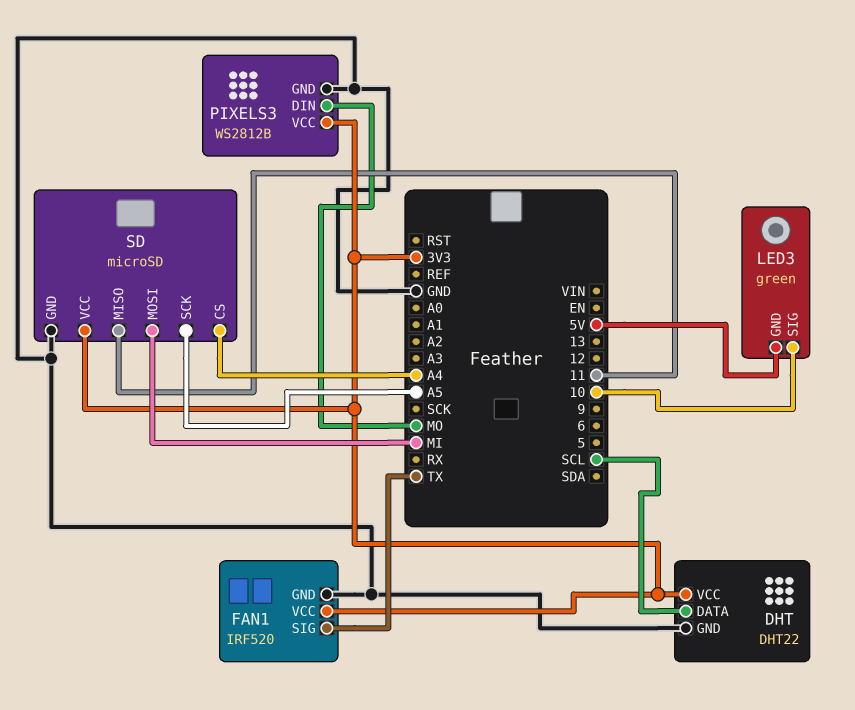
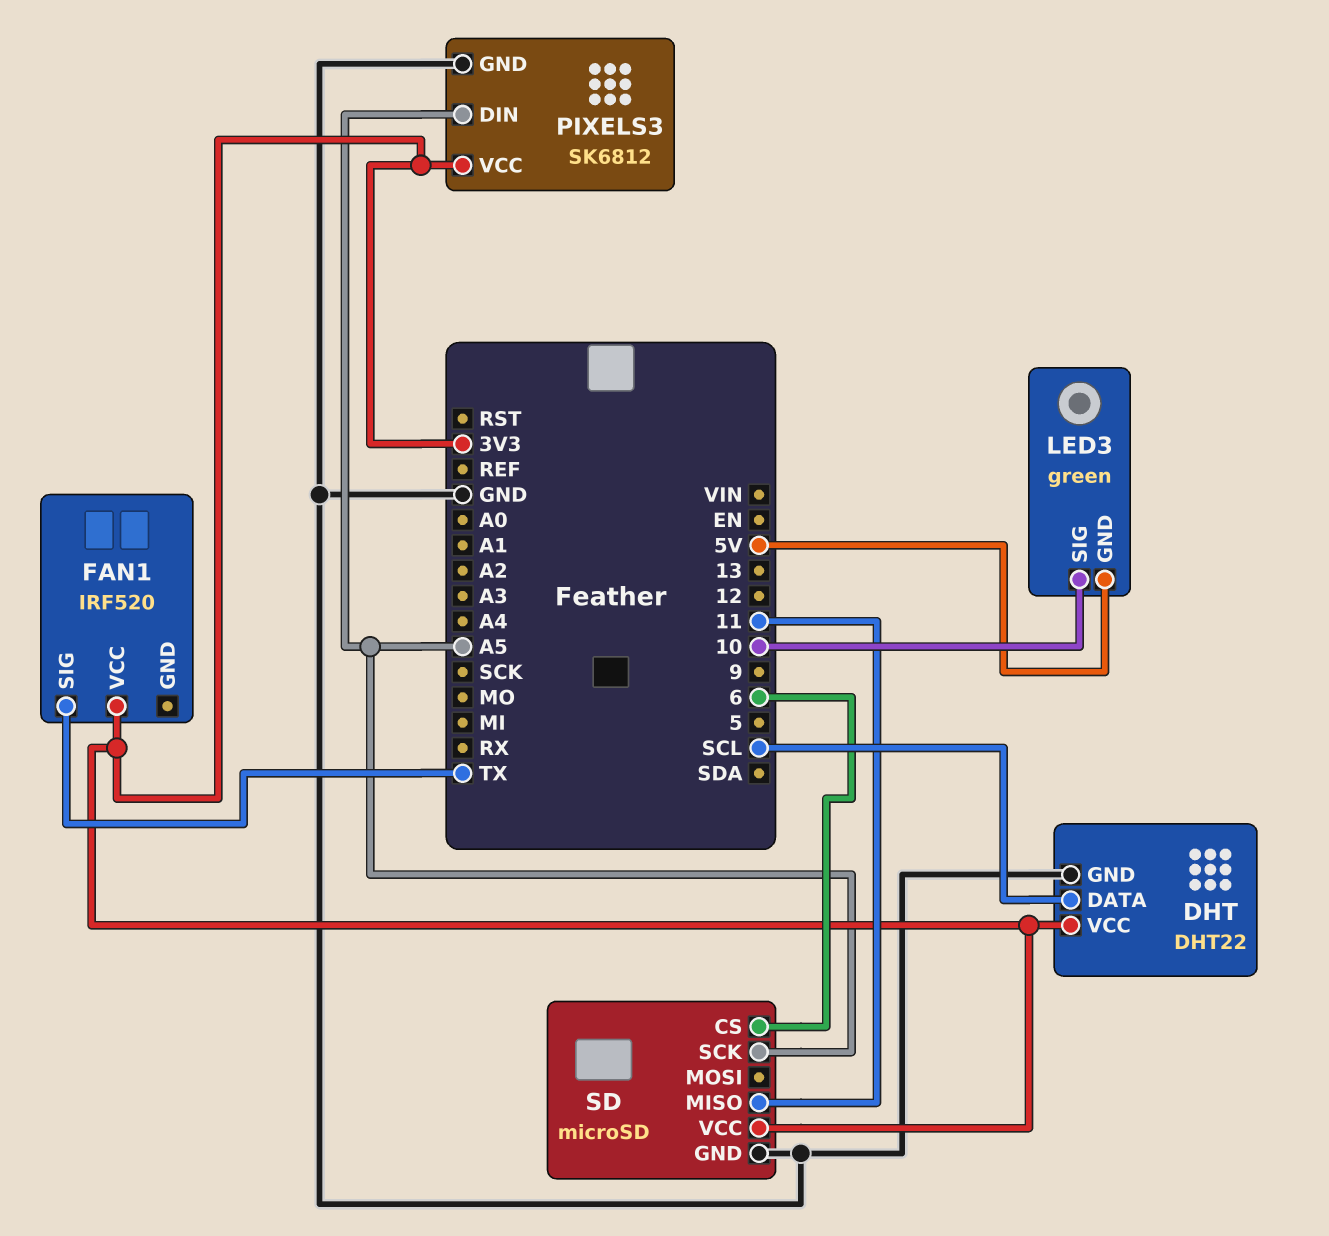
FAN1 pin GND: GND -> none
PIXELS3: WS2812B -> SK6812
PIXELS3 pin DIN: MO -> A5
SD pin CS: A4 -> 6
SD pin MOSI: MI -> none

